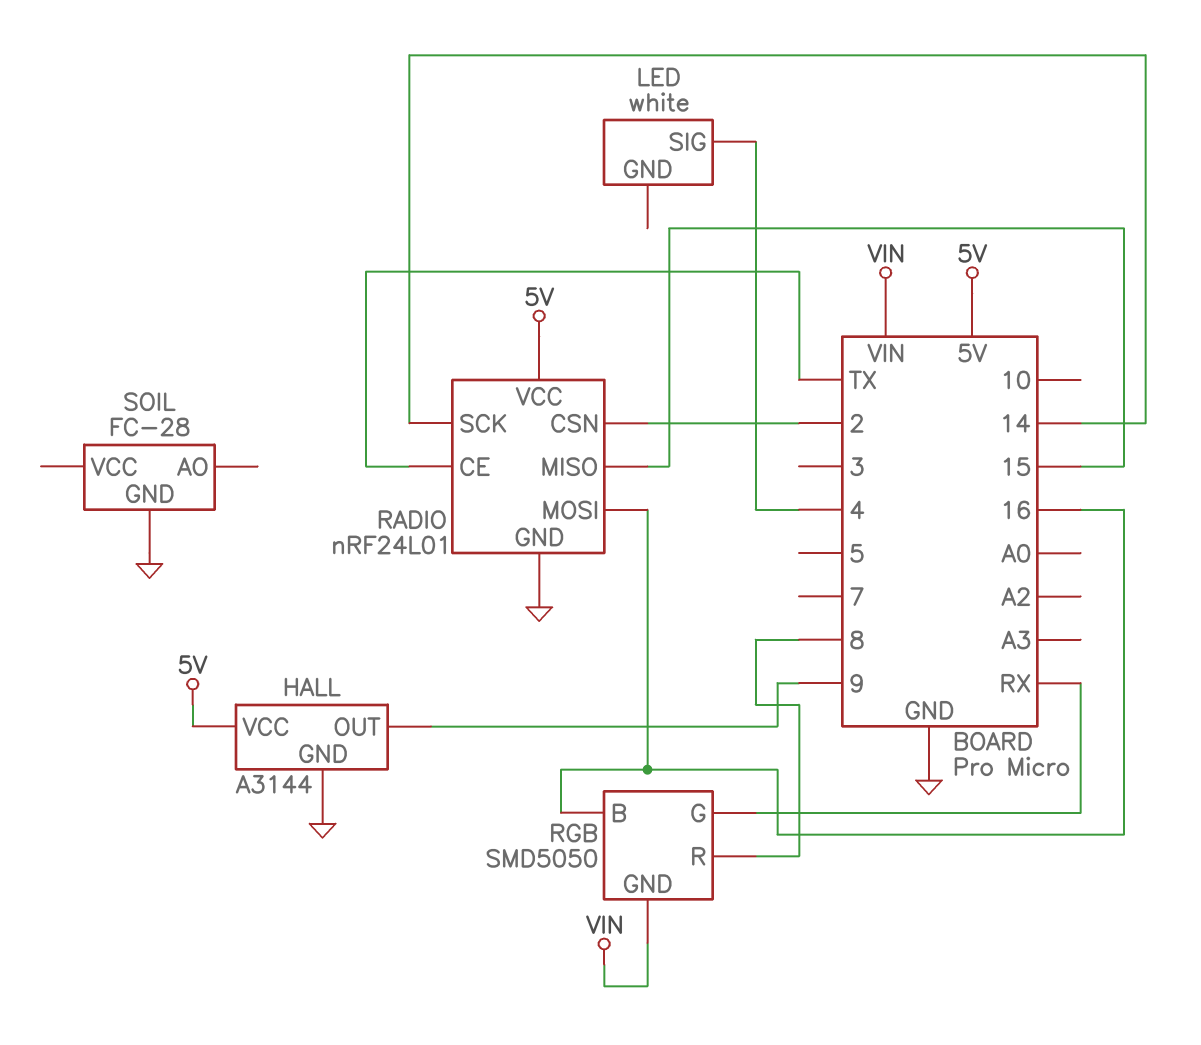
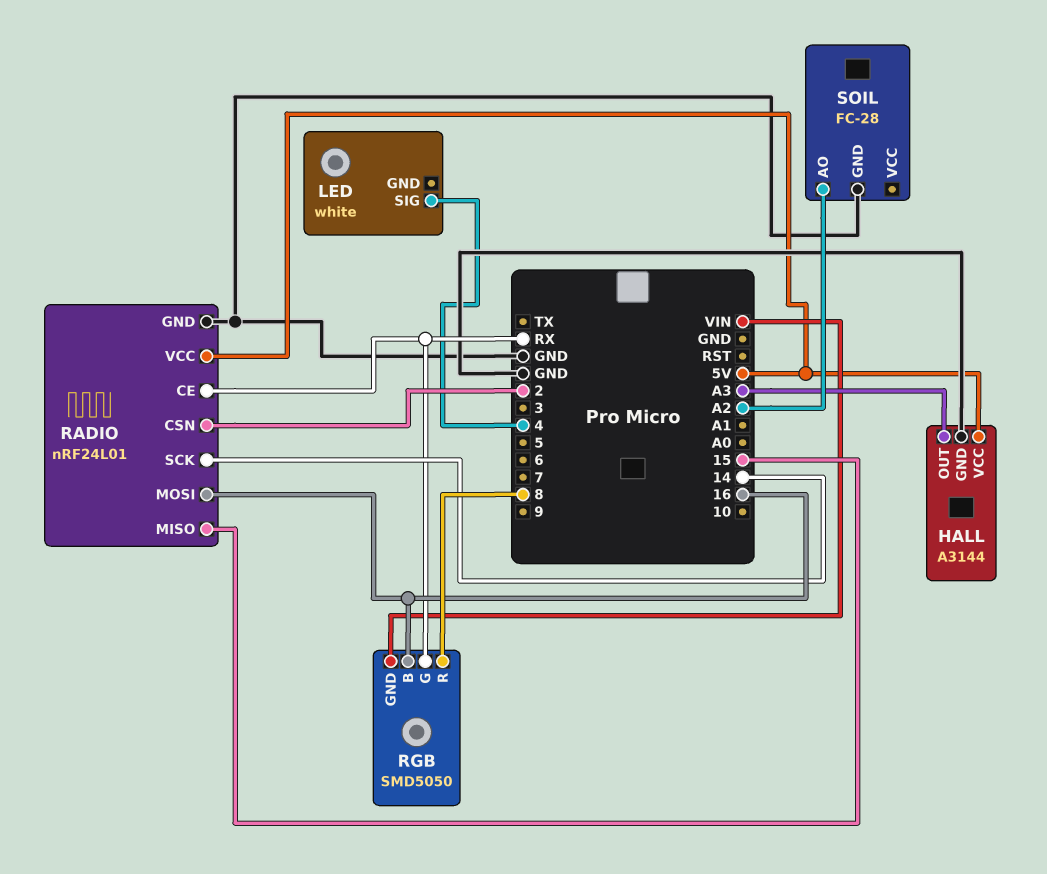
HALL pin OUT: 9 -> A3
RADIO pin CE: TX -> RX
SOIL pin AO: none -> A2

